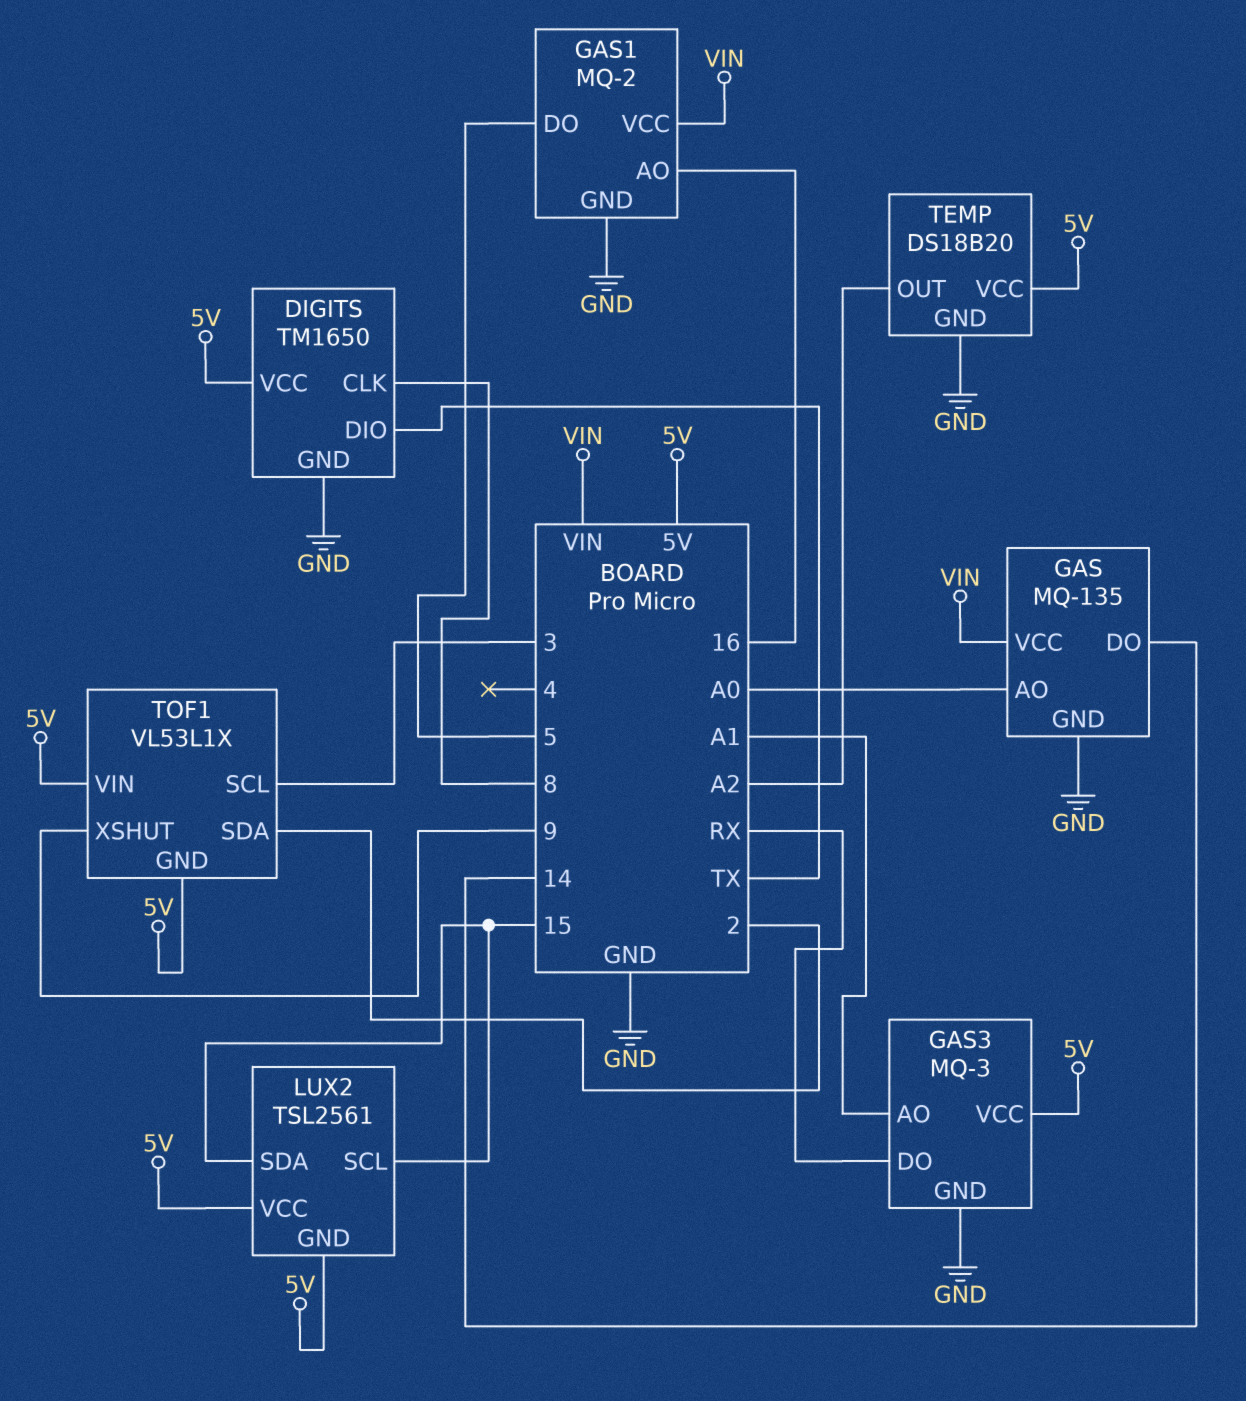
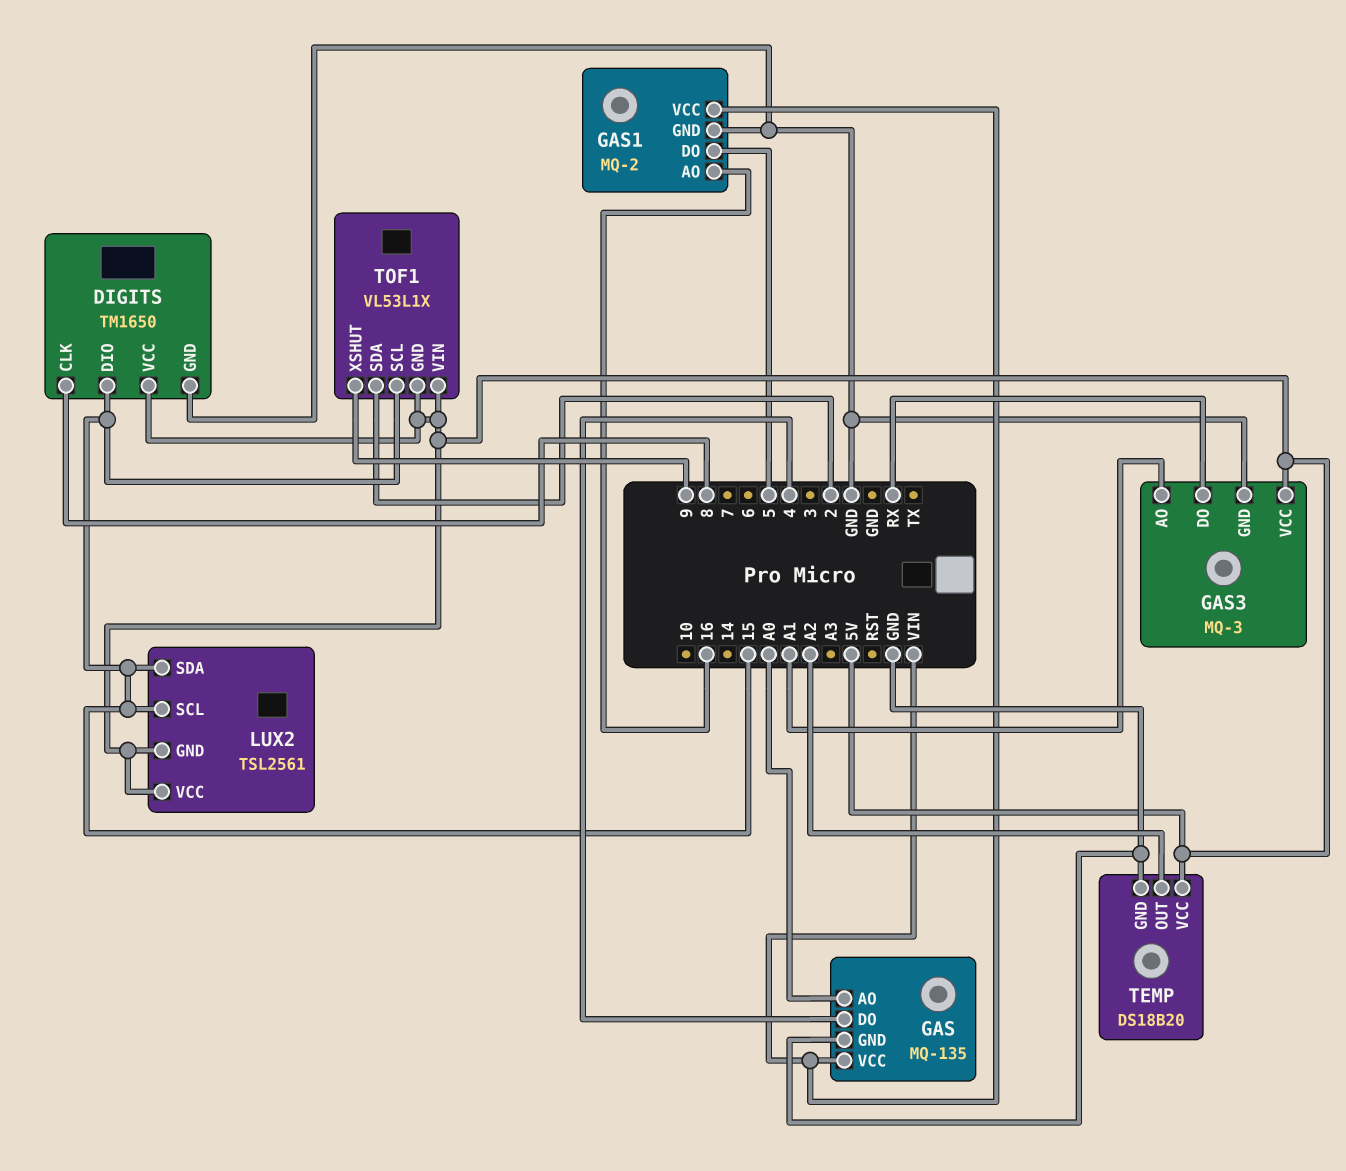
DIGITS pin DIO: TX -> 15
GAS pin DO: 14 -> 4
TOF1 pin SCL: 3 -> 15

